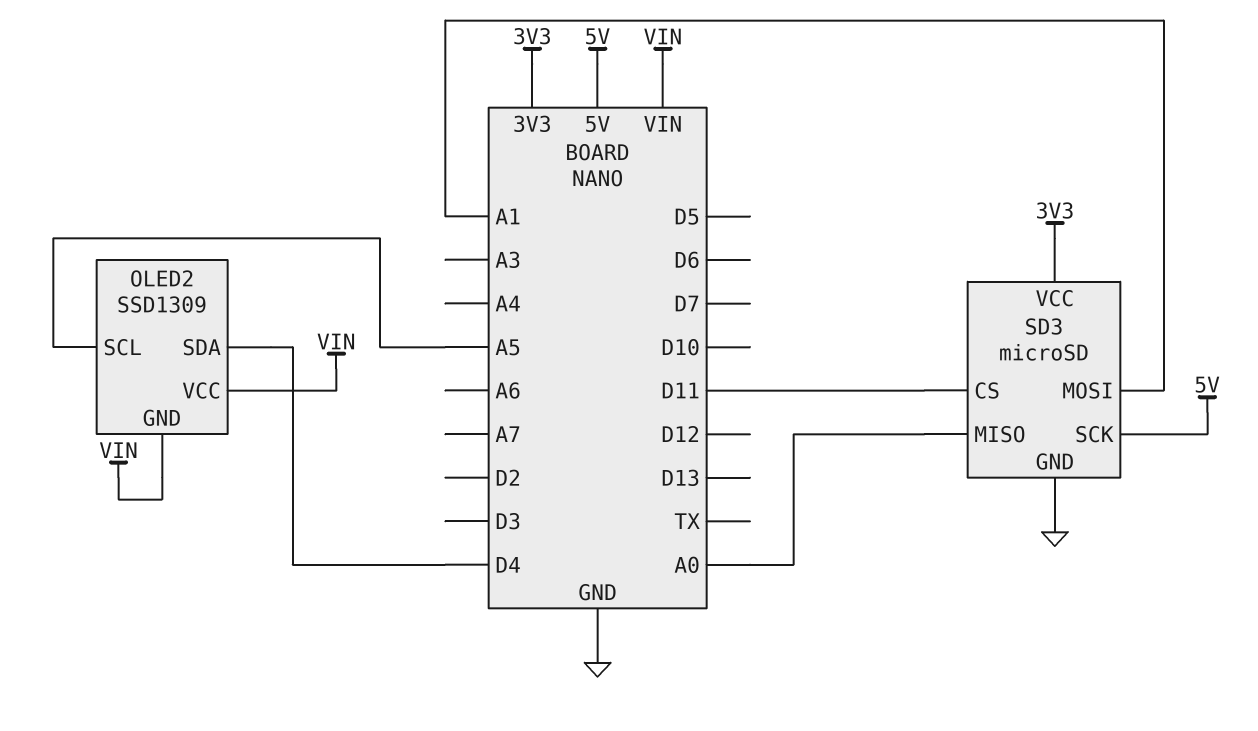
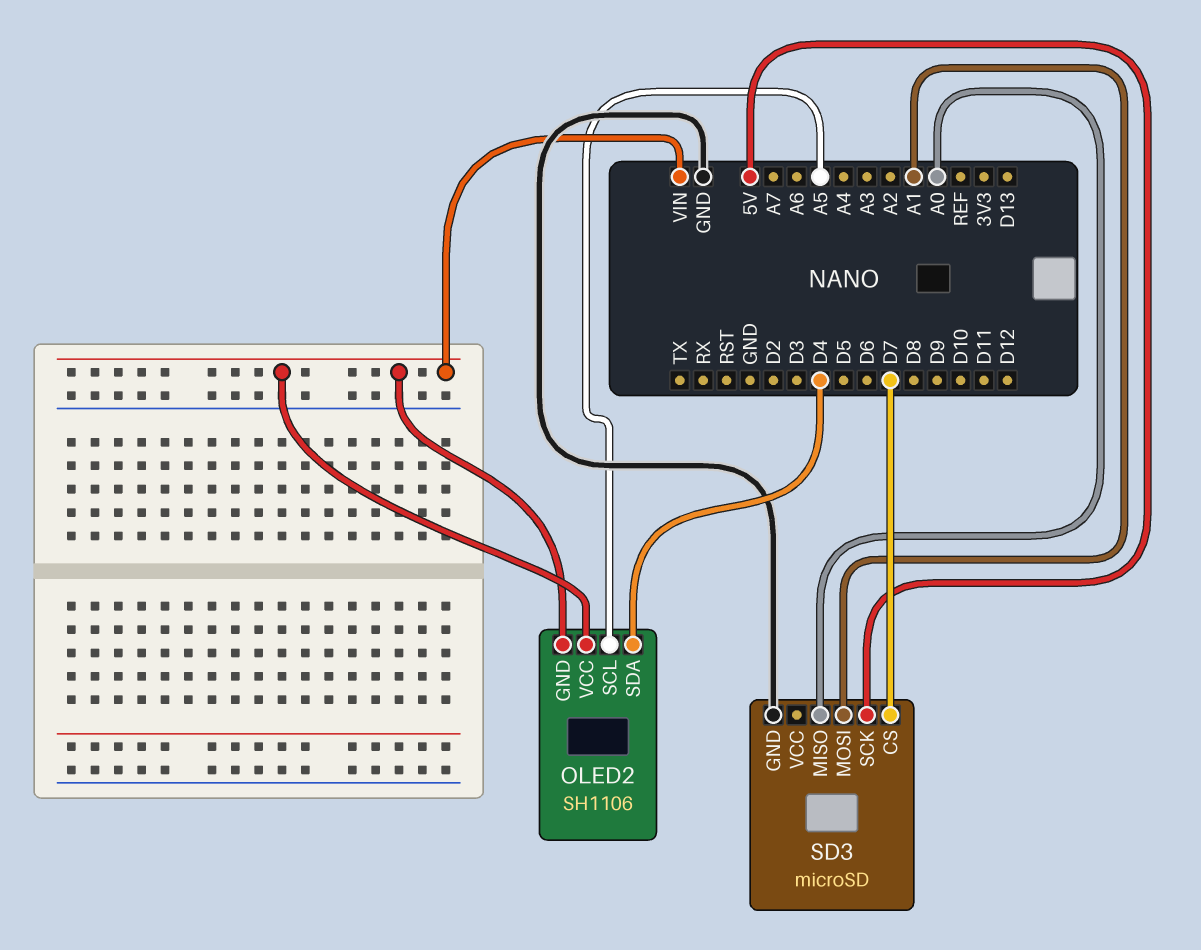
OLED2: SSD1309 -> SH1106
SD3 pin CS: D11 -> D7
SD3 pin VCC: 3V3 -> none

